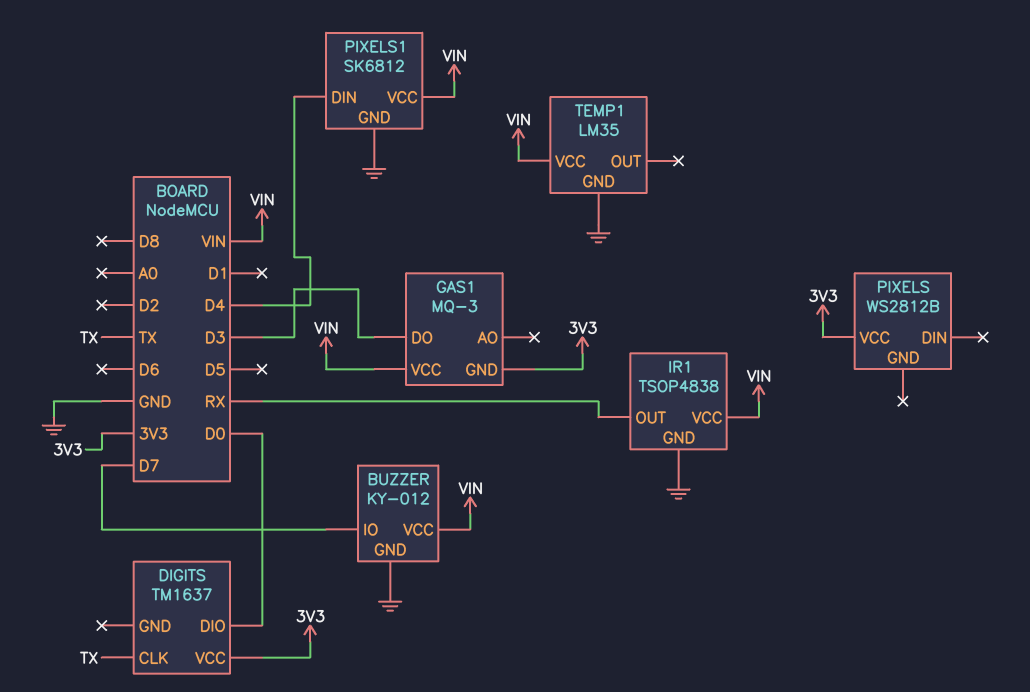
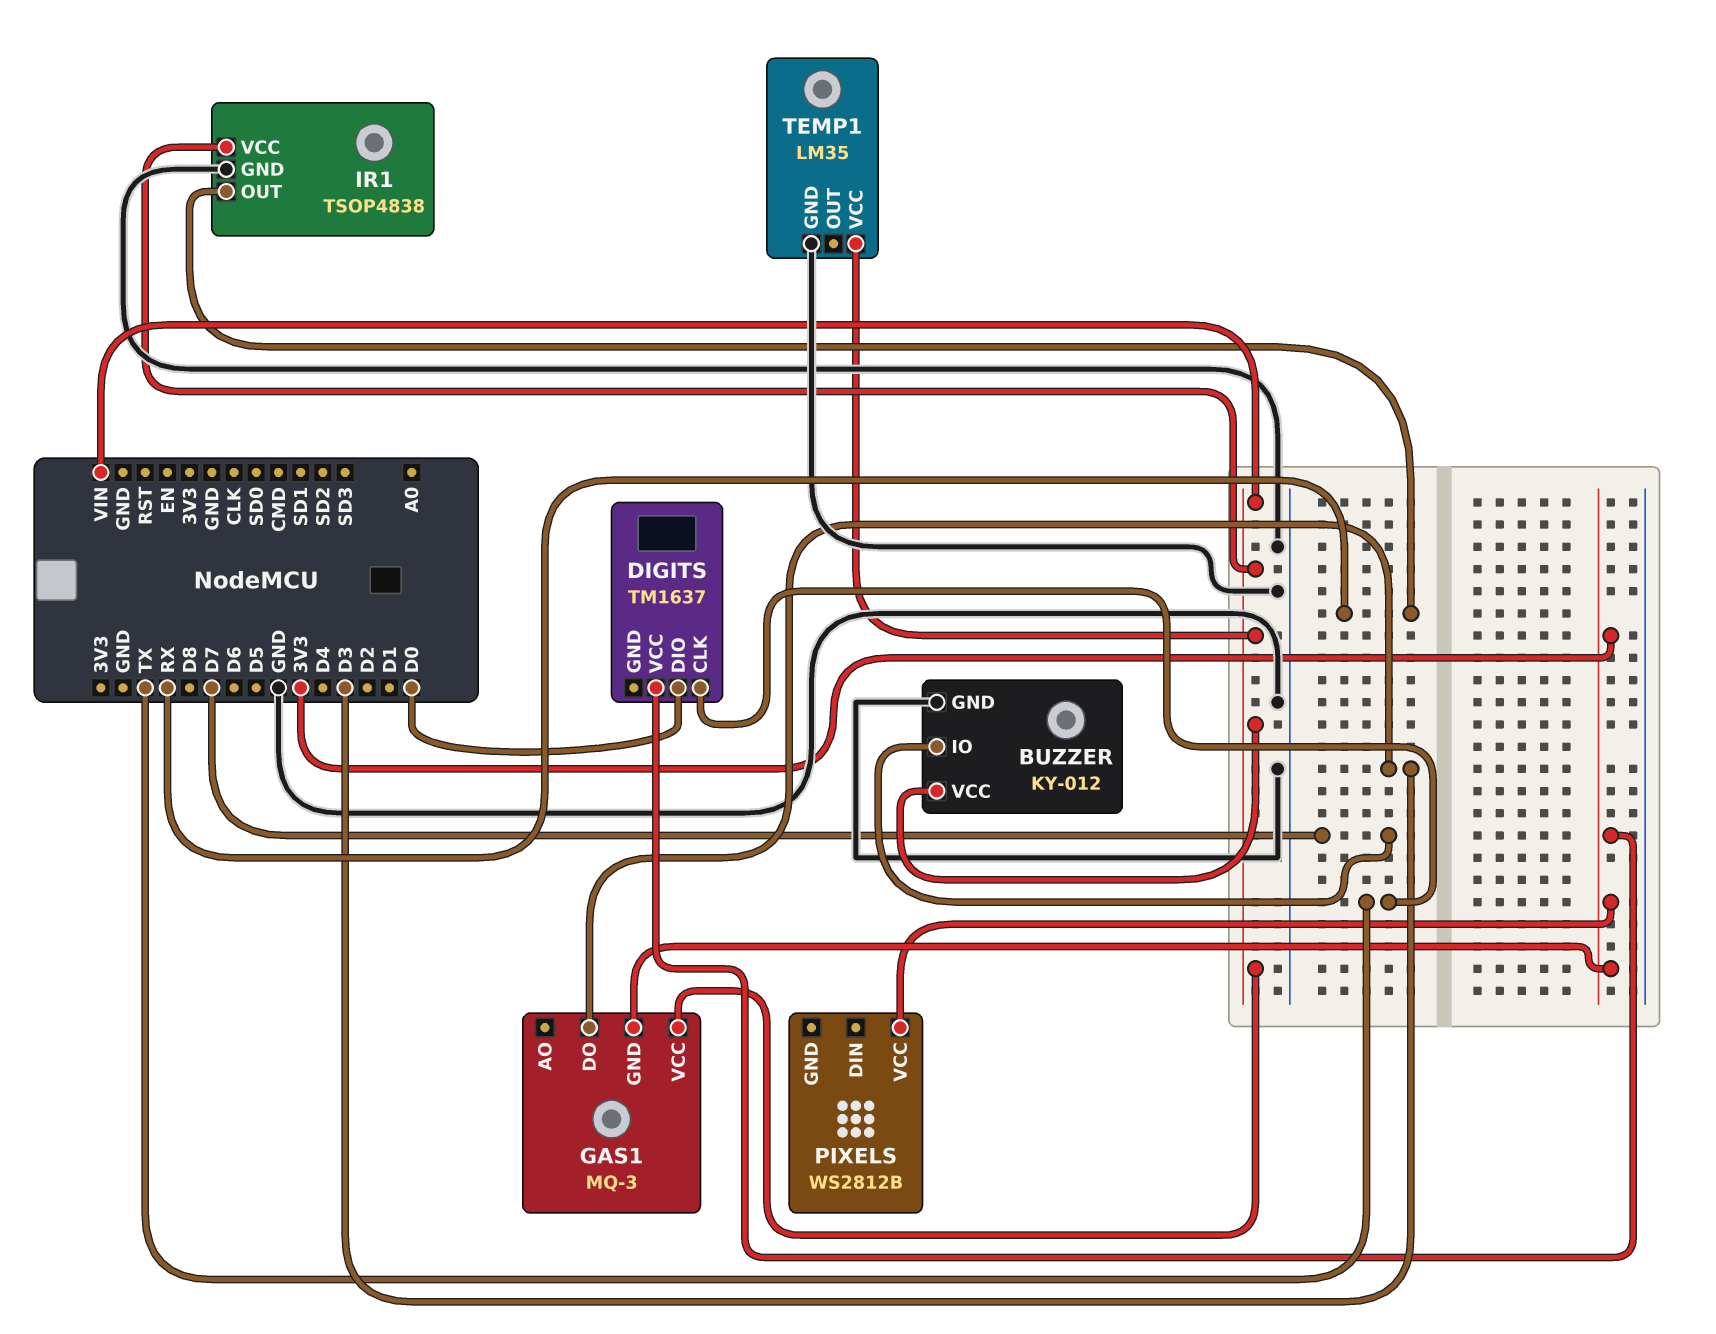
PIXELS1: SK6812 -> none
PIXELS1 pin DIN: D4 -> none
PIXELS1 pin GND: GND -> none
PIXELS1 pin VCC: VIN -> none

